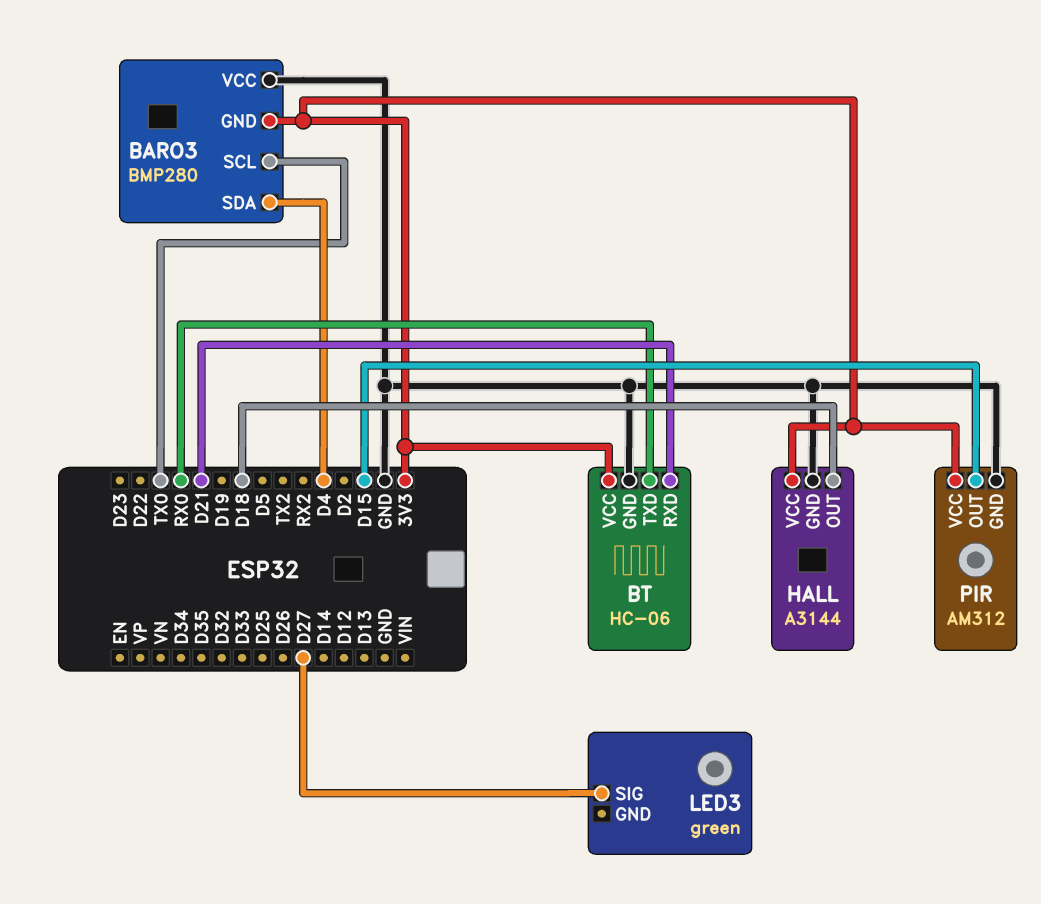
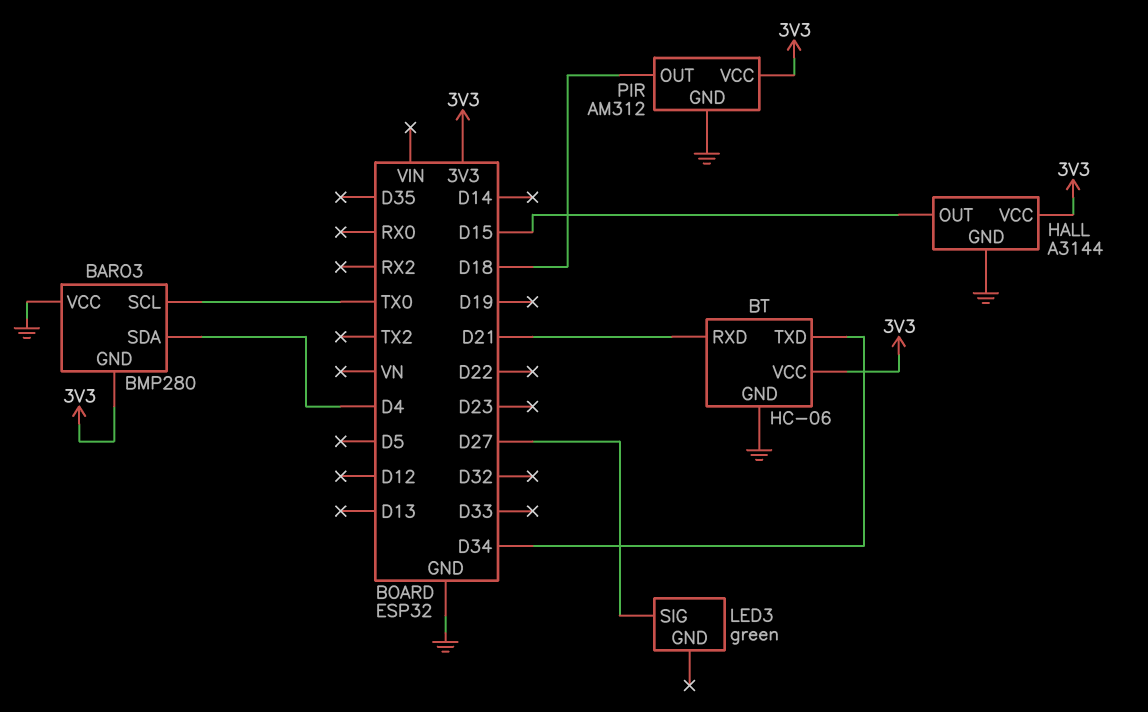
BT pin TXD: RX0 -> D34
HALL pin OUT: D18 -> D15
PIR pin OUT: D15 -> D18

